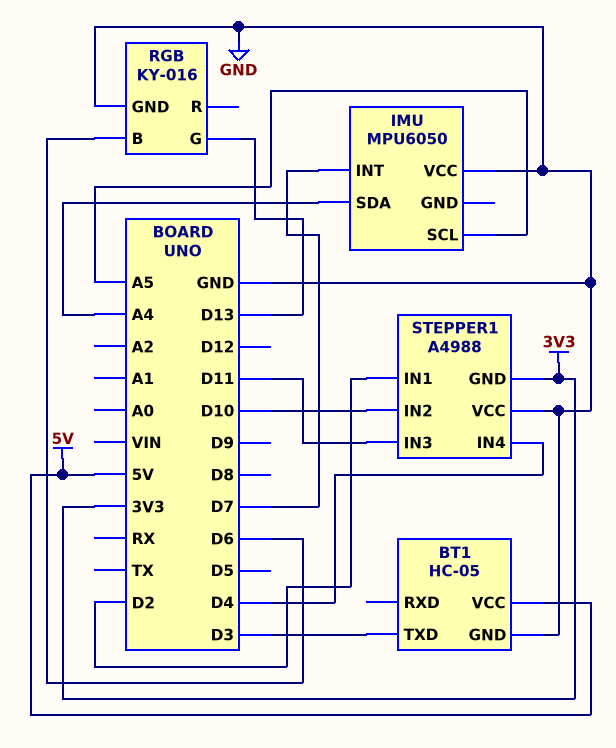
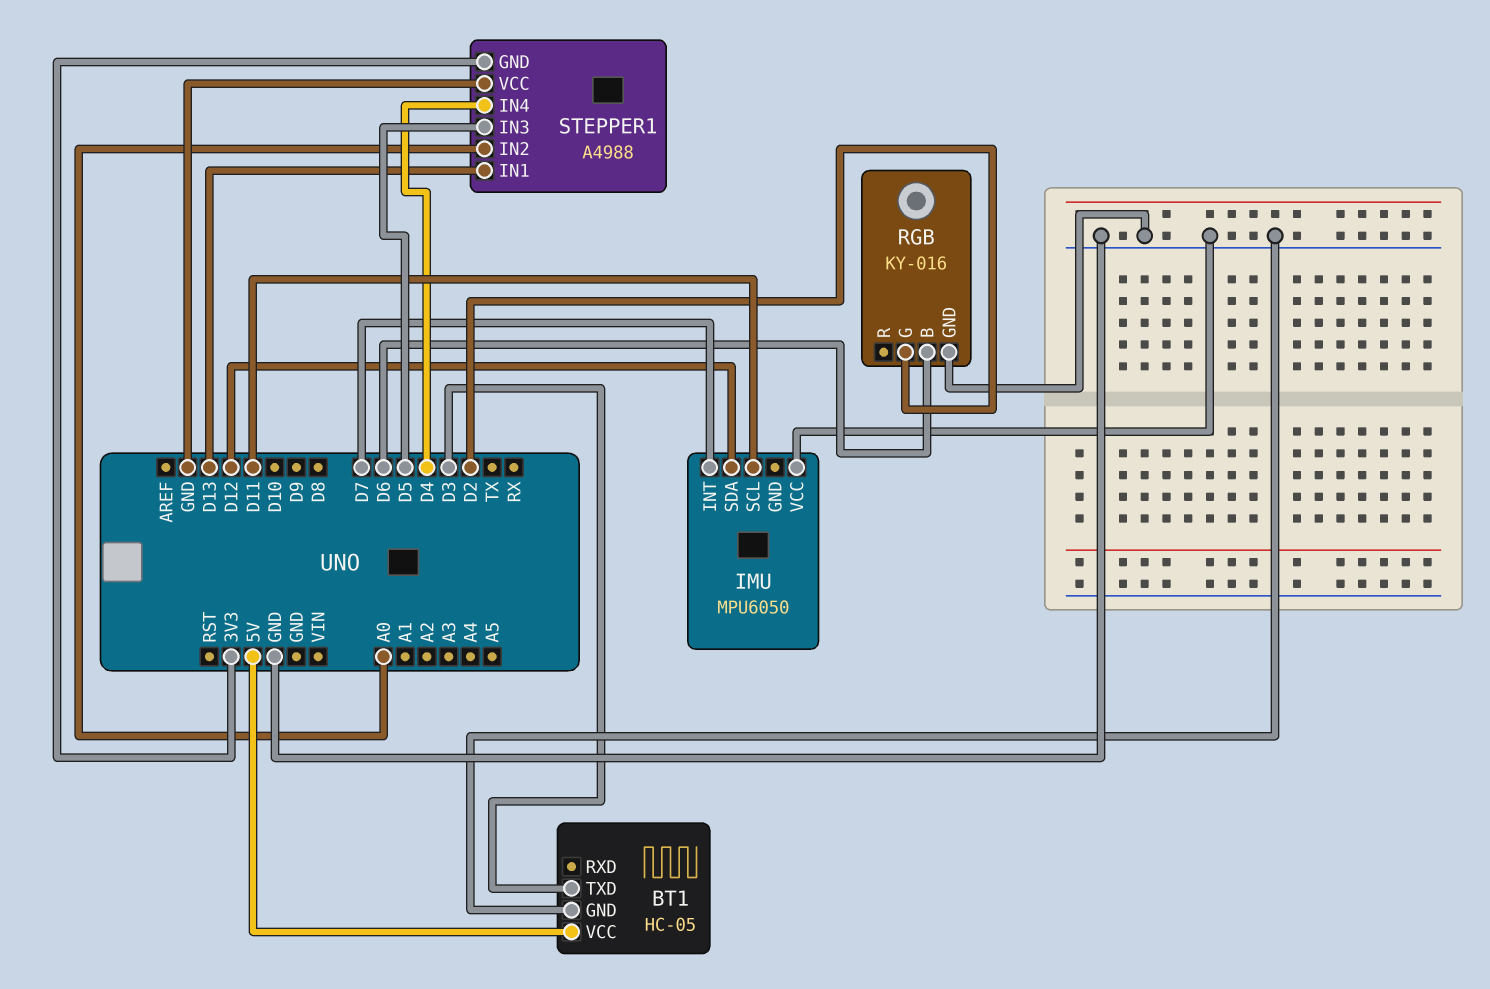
IMU pin SCL: A5 -> D11
IMU pin SDA: A4 -> D12
RGB pin G: D13 -> D2
STEPPER1 pin IN1: D2 -> D13
STEPPER1 pin IN2: D10 -> A0
STEPPER1 pin IN3: D11 -> D5

